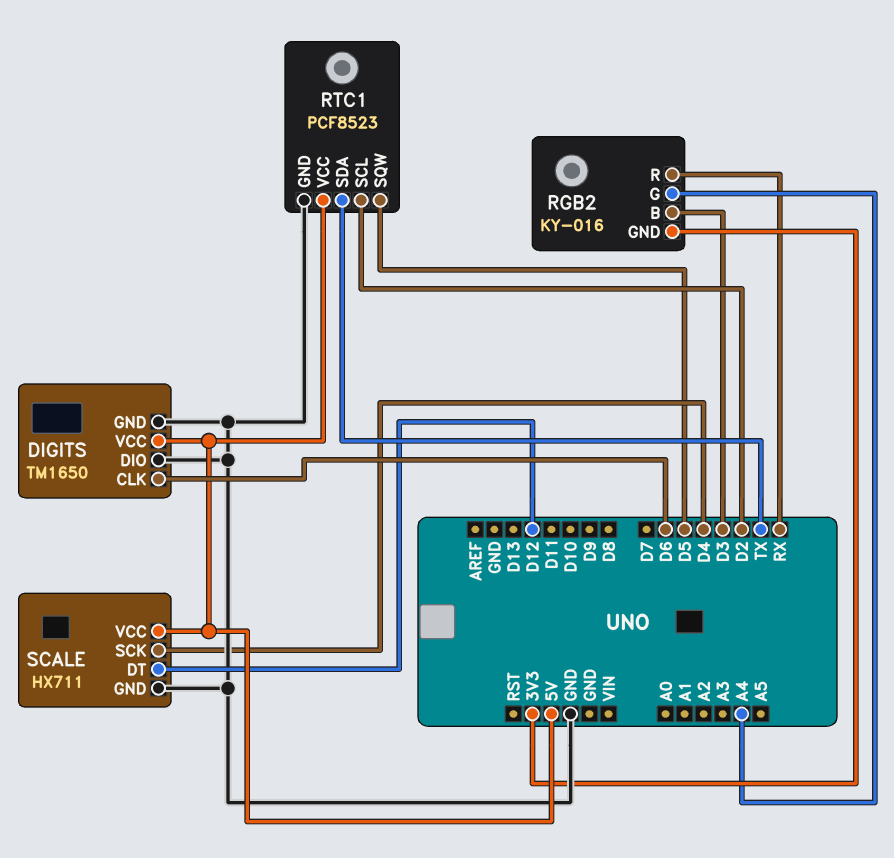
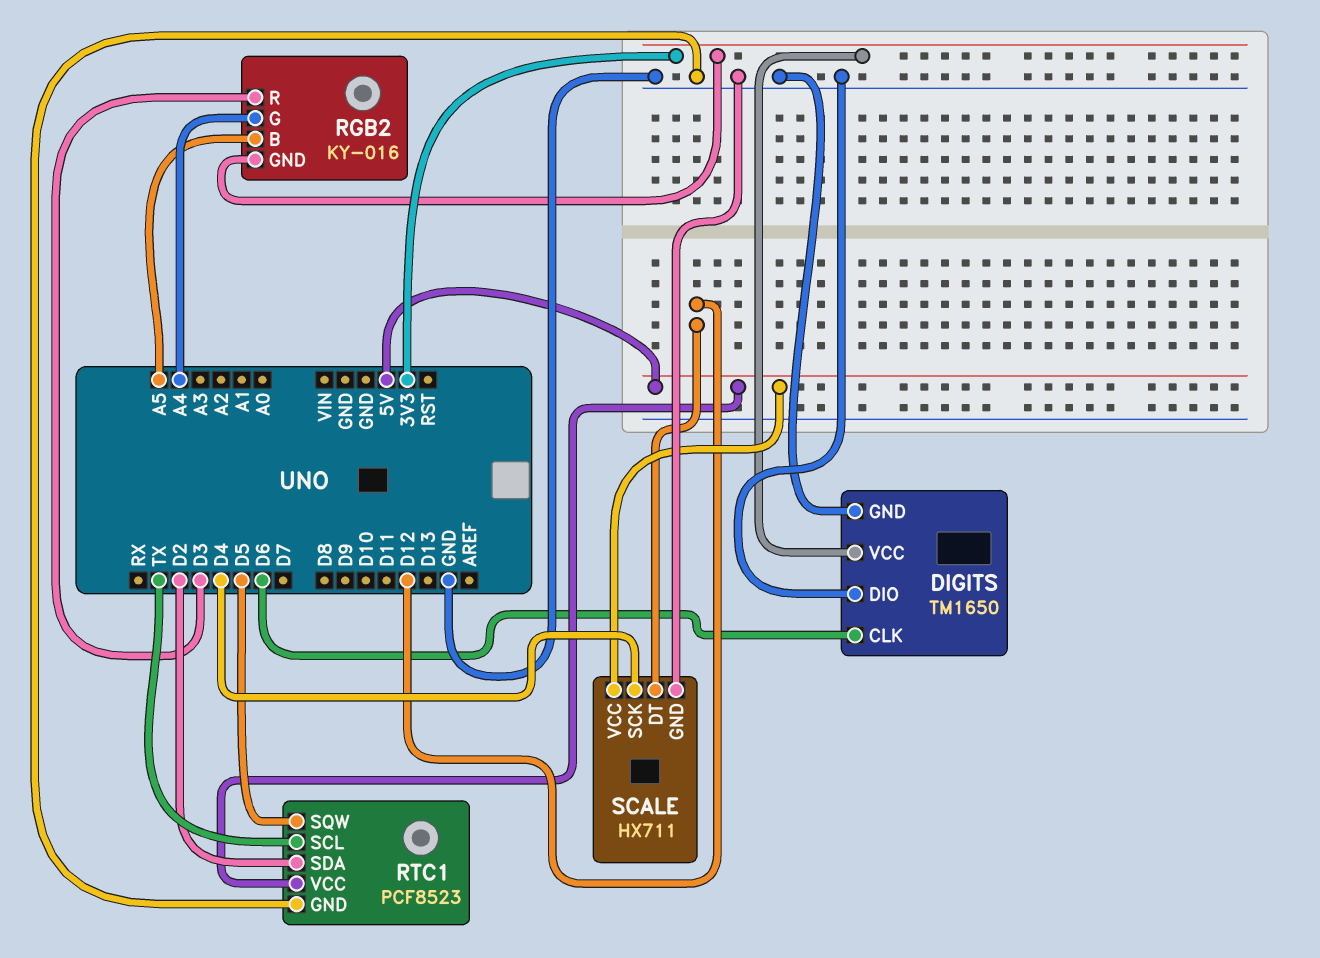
DIGITS pin VCC: 5V -> 3V3
RGB2 pin B: D3 -> A5
RGB2 pin R: RX -> D3
RTC1 pin SCL: D2 -> TX
RTC1 pin SDA: TX -> D2

